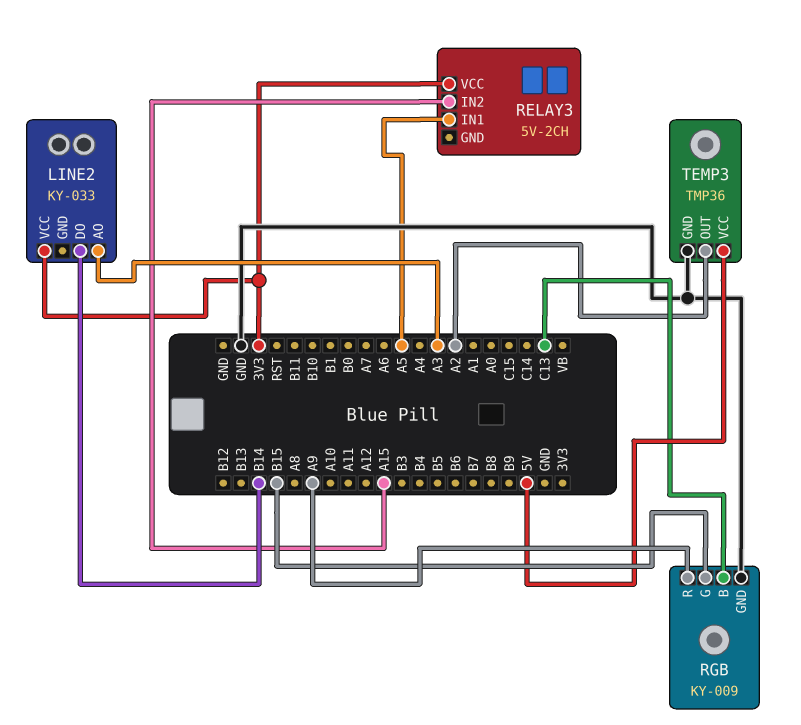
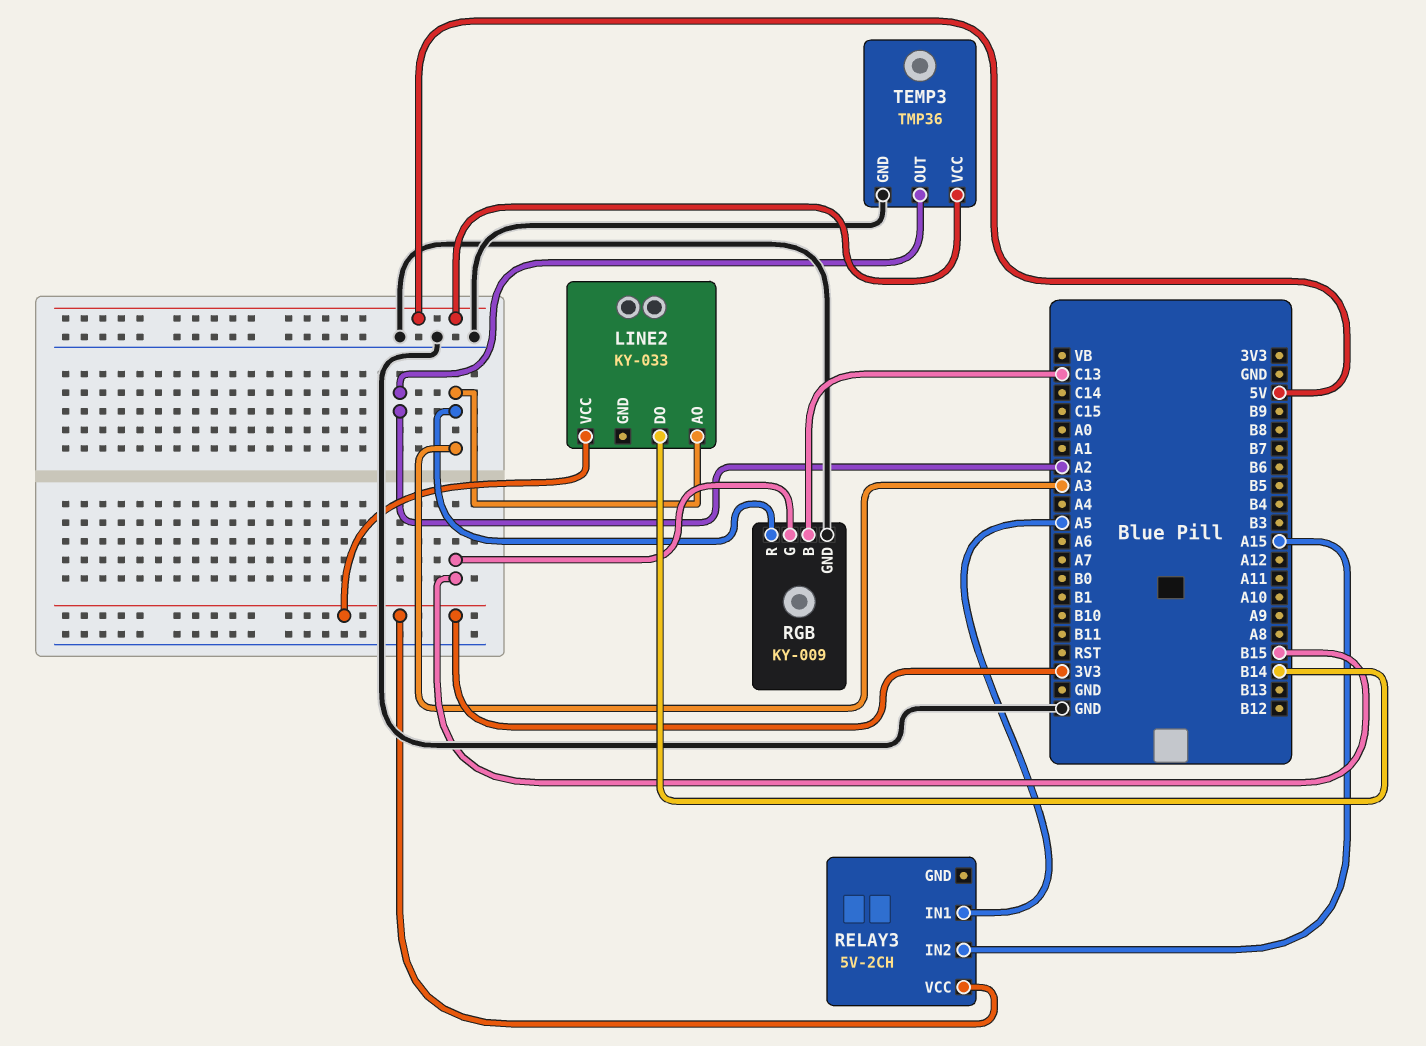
RGB pin R: A9 -> A3

